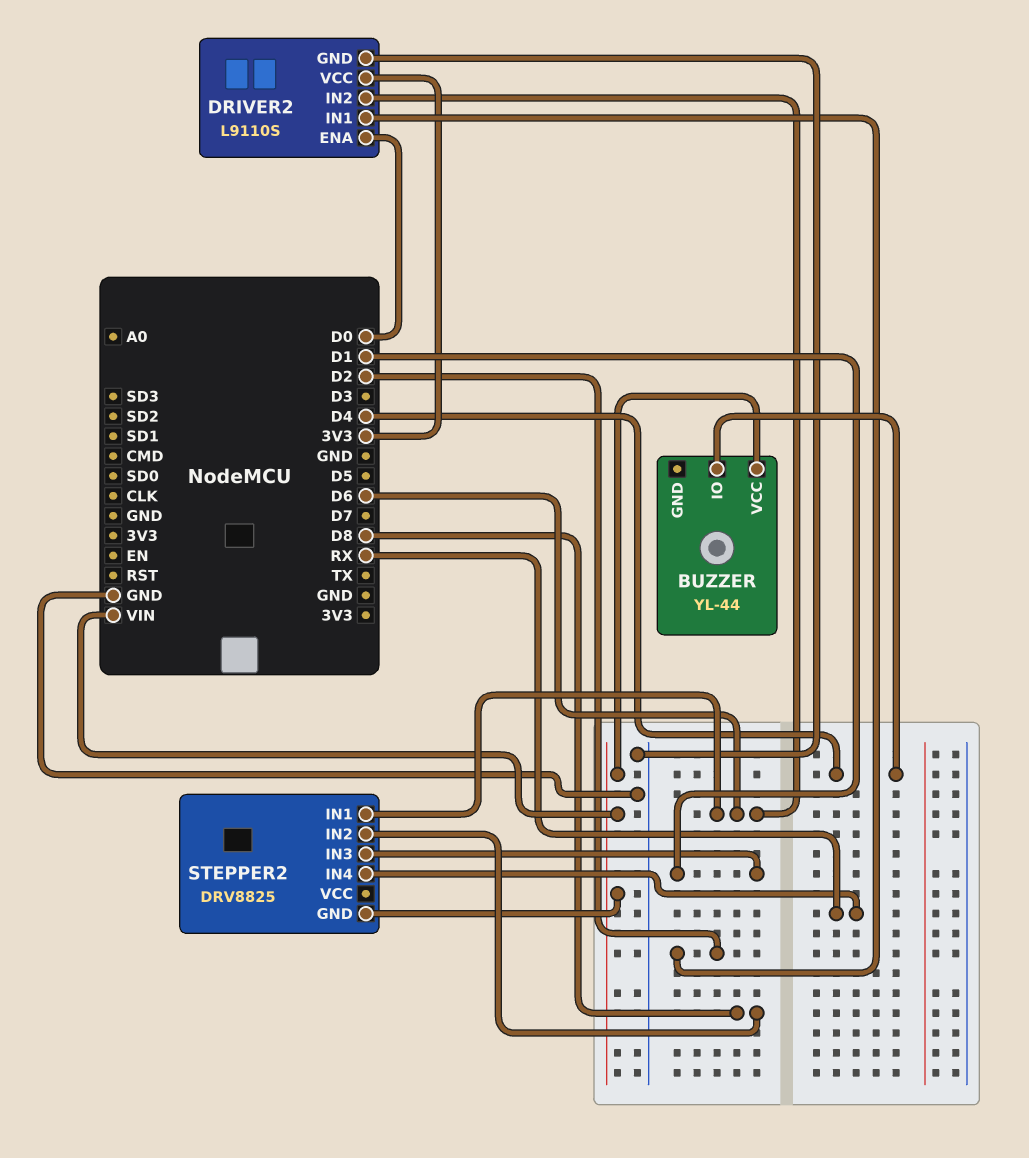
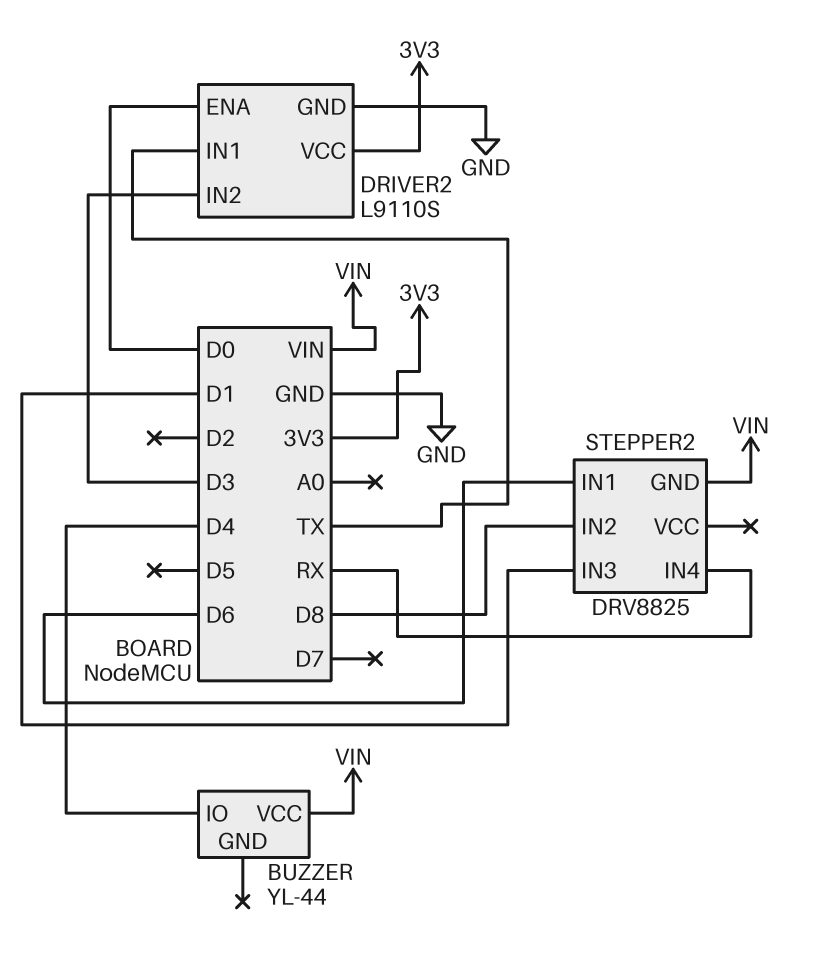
DRIVER2 pin IN1: D2 -> TX
DRIVER2 pin IN2: D6 -> D3

